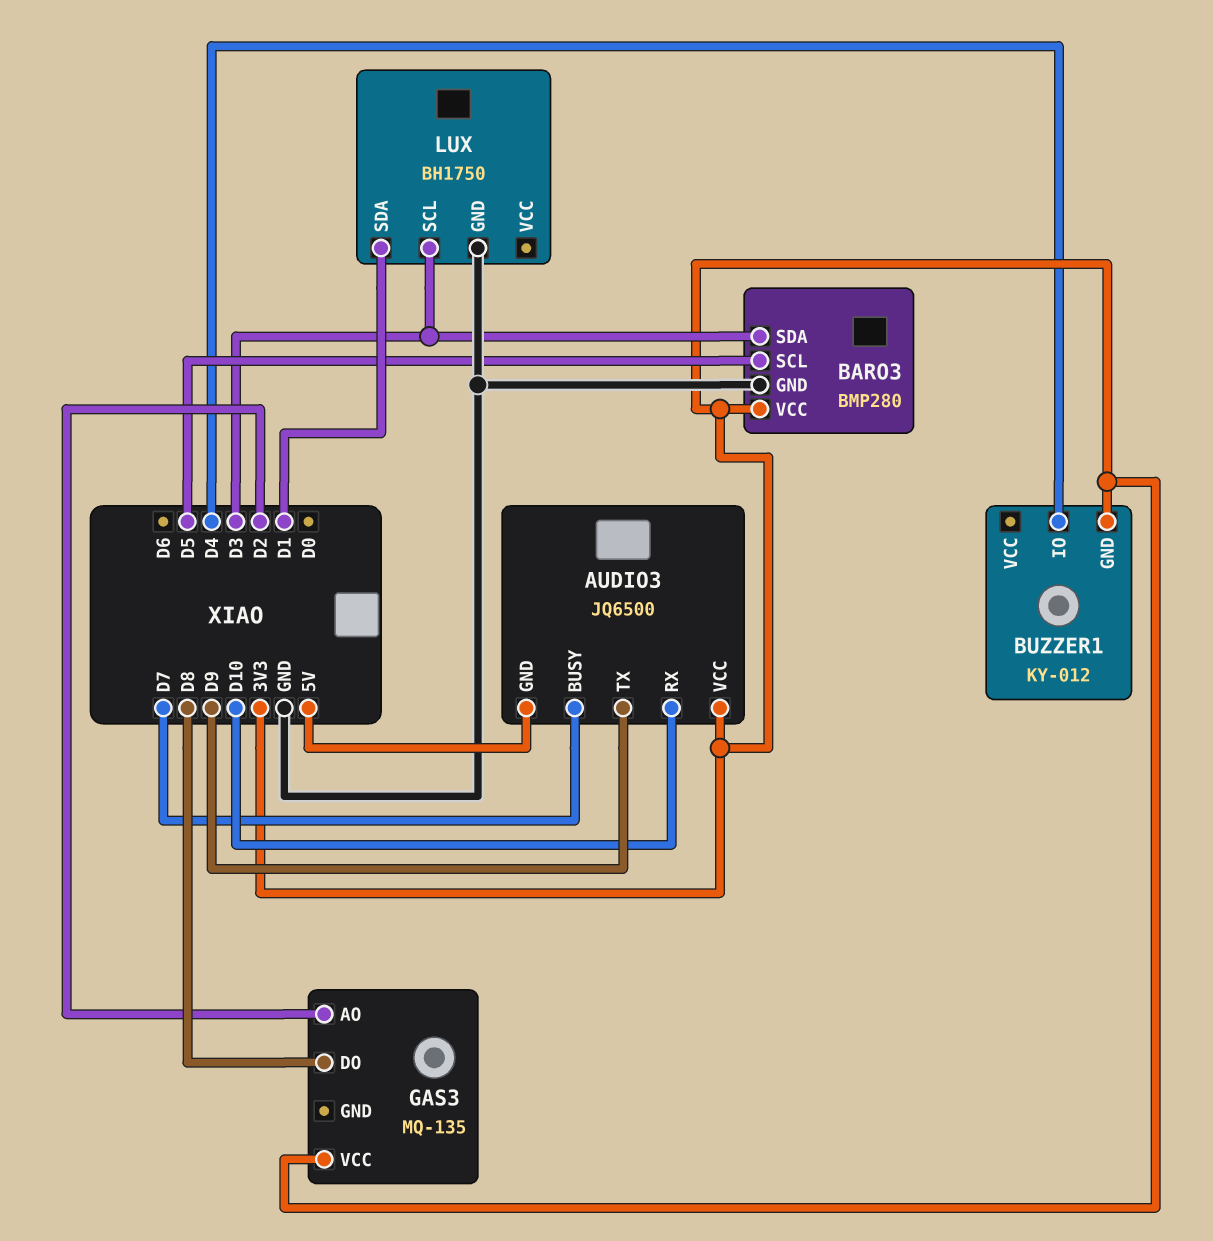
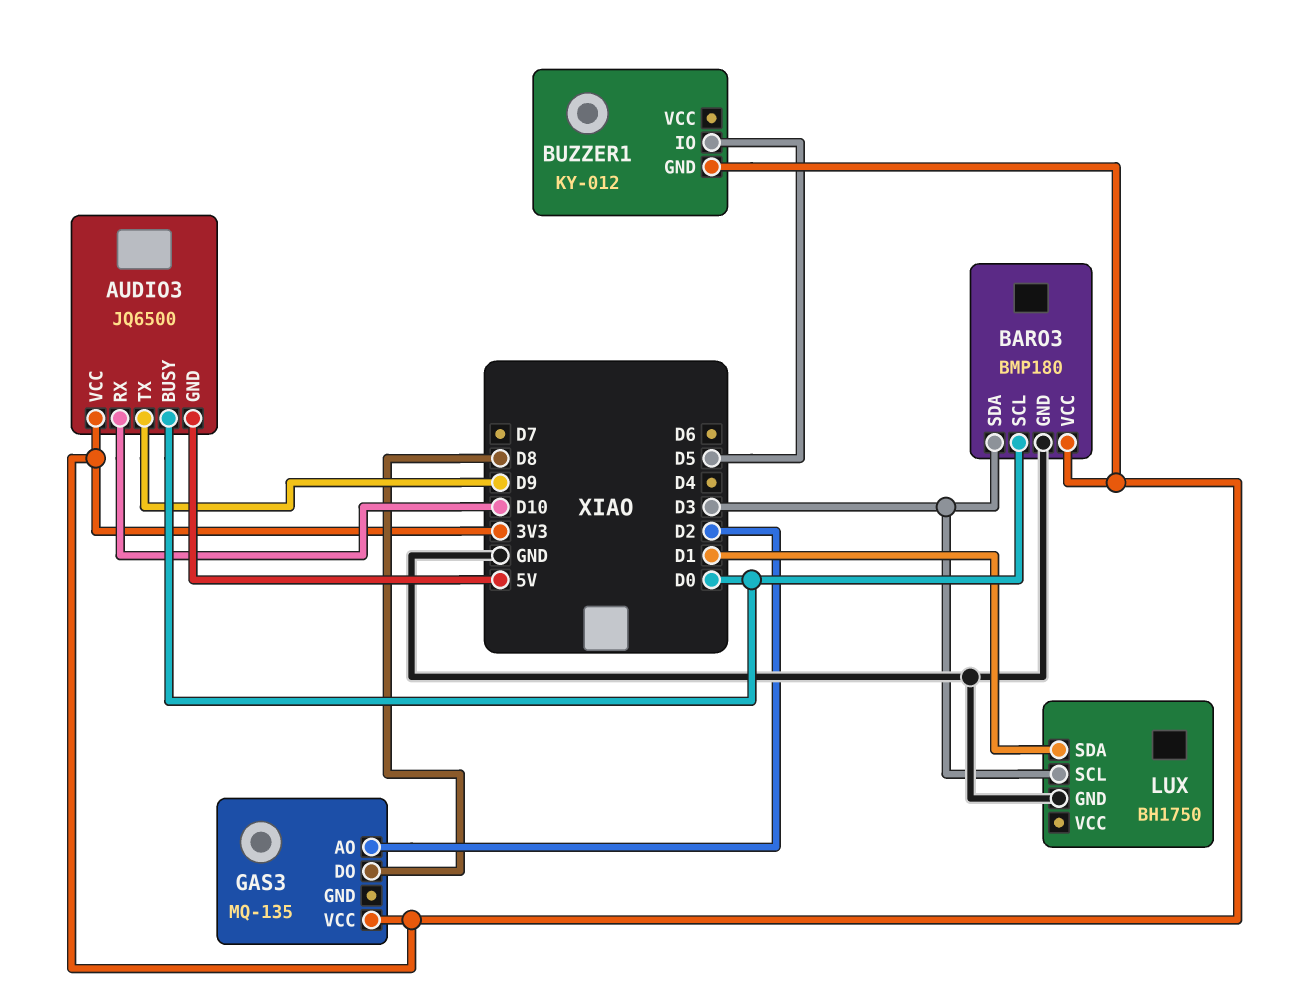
AUDIO3 pin BUSY: D7 -> D0
BARO3: BMP280 -> BMP180
BARO3 pin SCL: D5 -> D0
BUZZER1 pin IO: D4 -> D5

